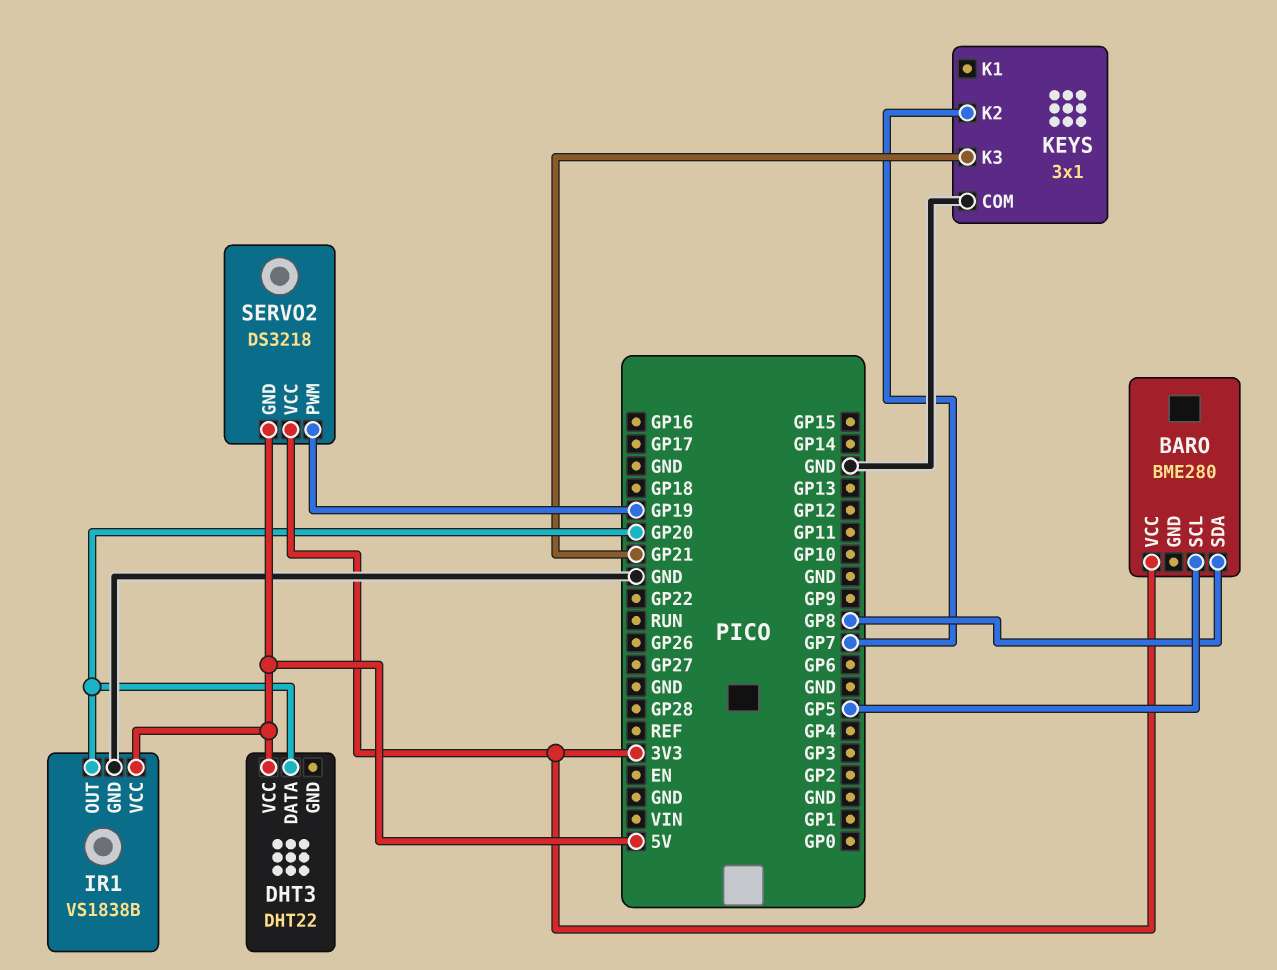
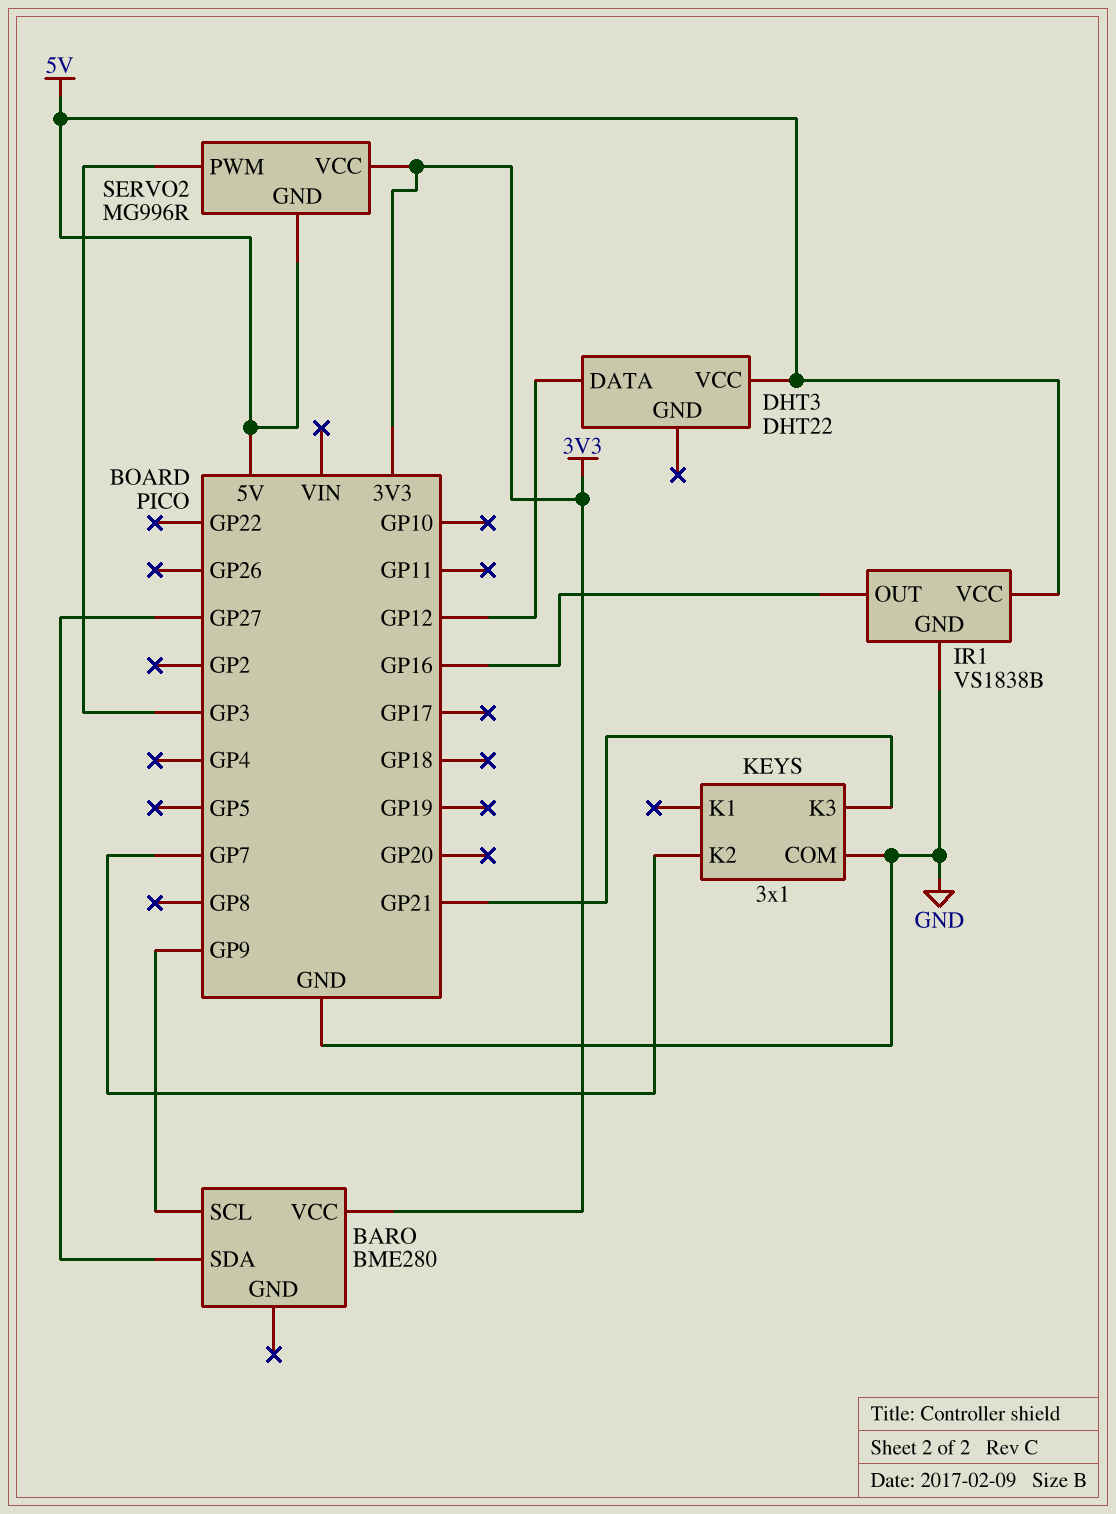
BARO pin SCL: GP5 -> GP9
BARO pin SDA: GP8 -> GP27
DHT3 pin DATA: GP20 -> GP12
IR1 pin OUT: GP20 -> GP16
SERVO2: DS3218 -> MG996R
SERVO2 pin PWM: GP19 -> GP3

